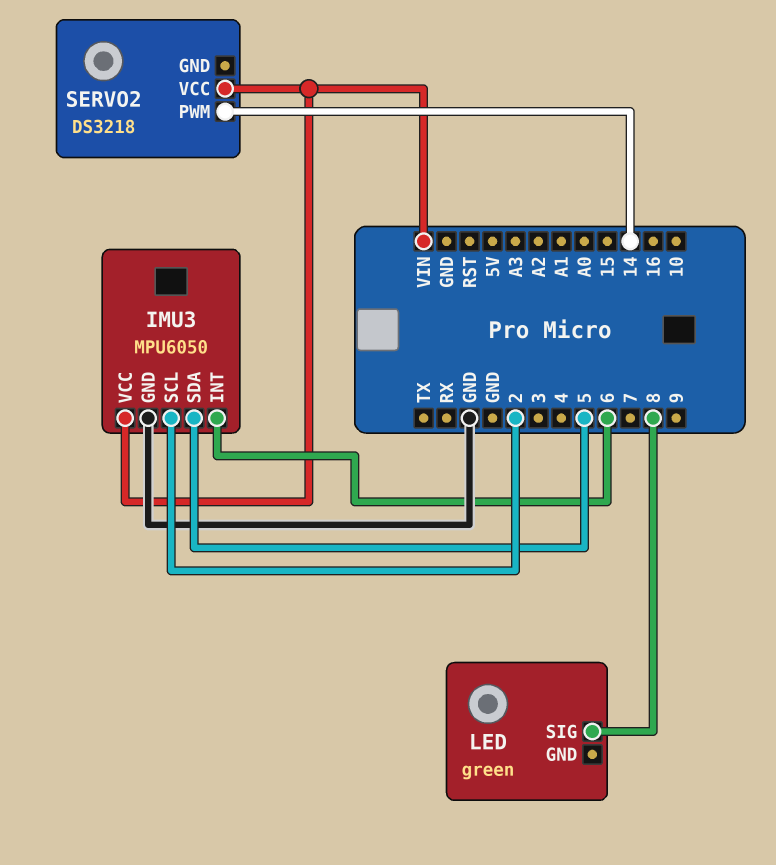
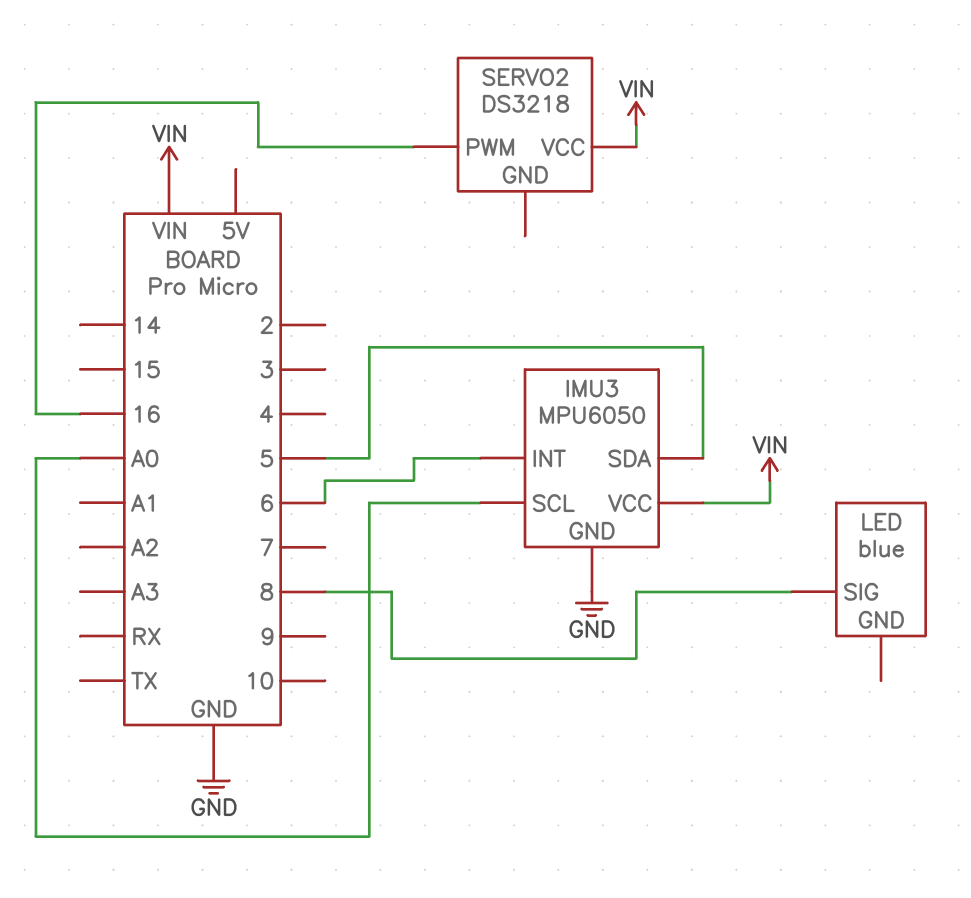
IMU3 pin SCL: 2 -> A0
LED: green -> blue
SERVO2 pin PWM: 14 -> 16

